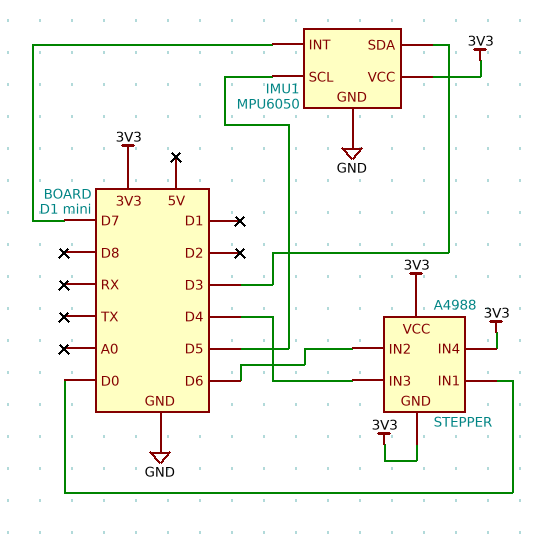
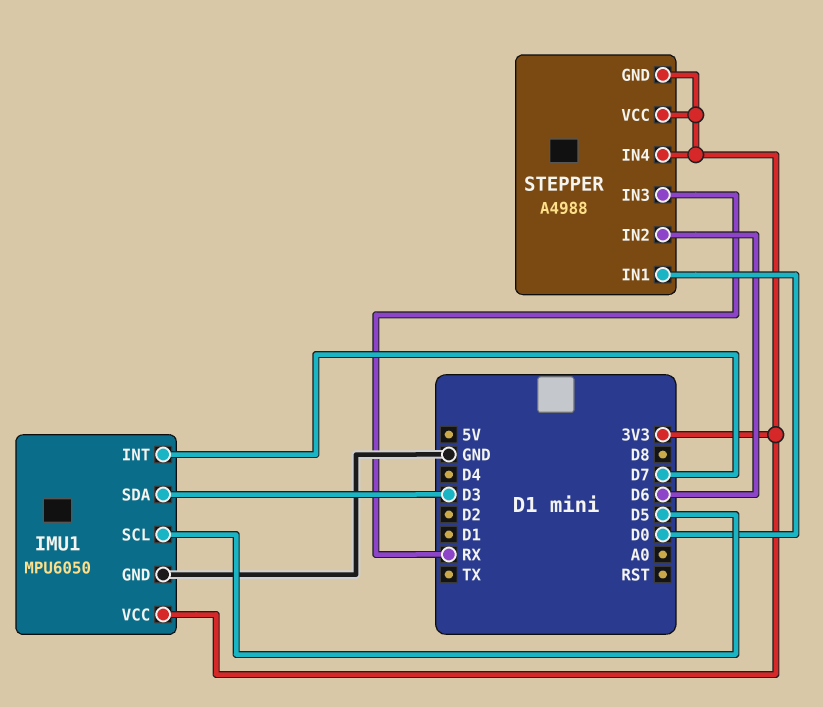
STEPPER pin IN3: D4 -> RX

